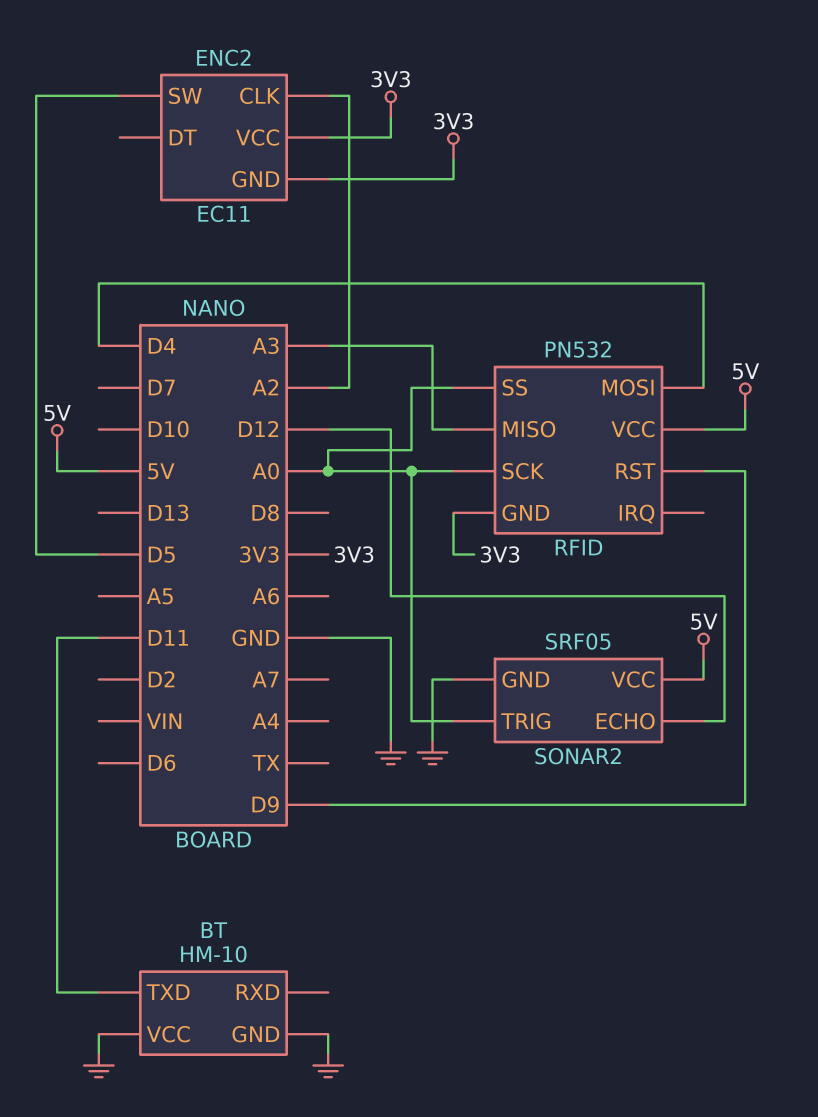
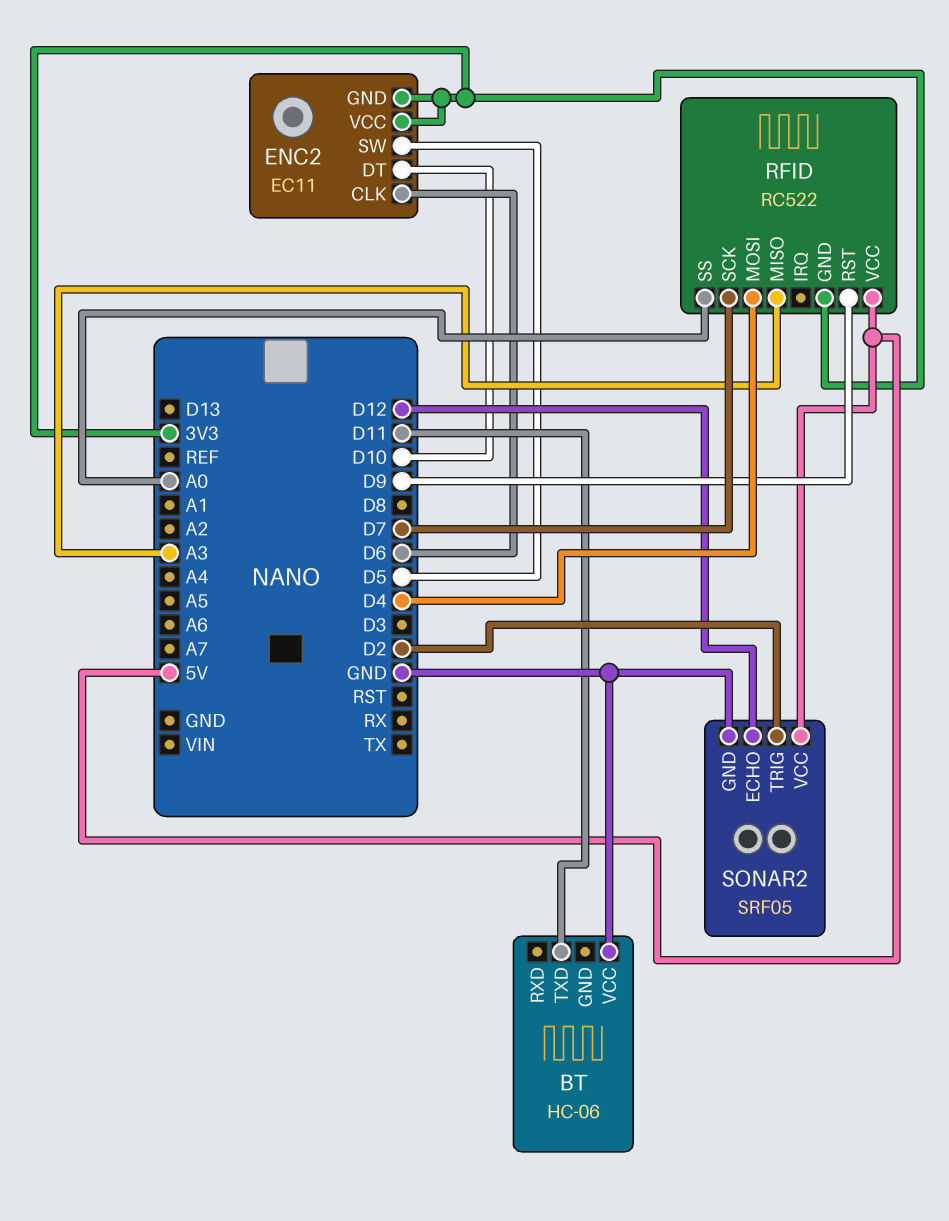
BT: HM-10 -> HC-06
BT pin GND: GND -> none
ENC2 pin CLK: A2 -> D6
ENC2 pin DT: none -> D10
RFID: PN532 -> RC522
RFID pin SCK: A0 -> D7
SONAR2 pin TRIG: A0 -> D2

